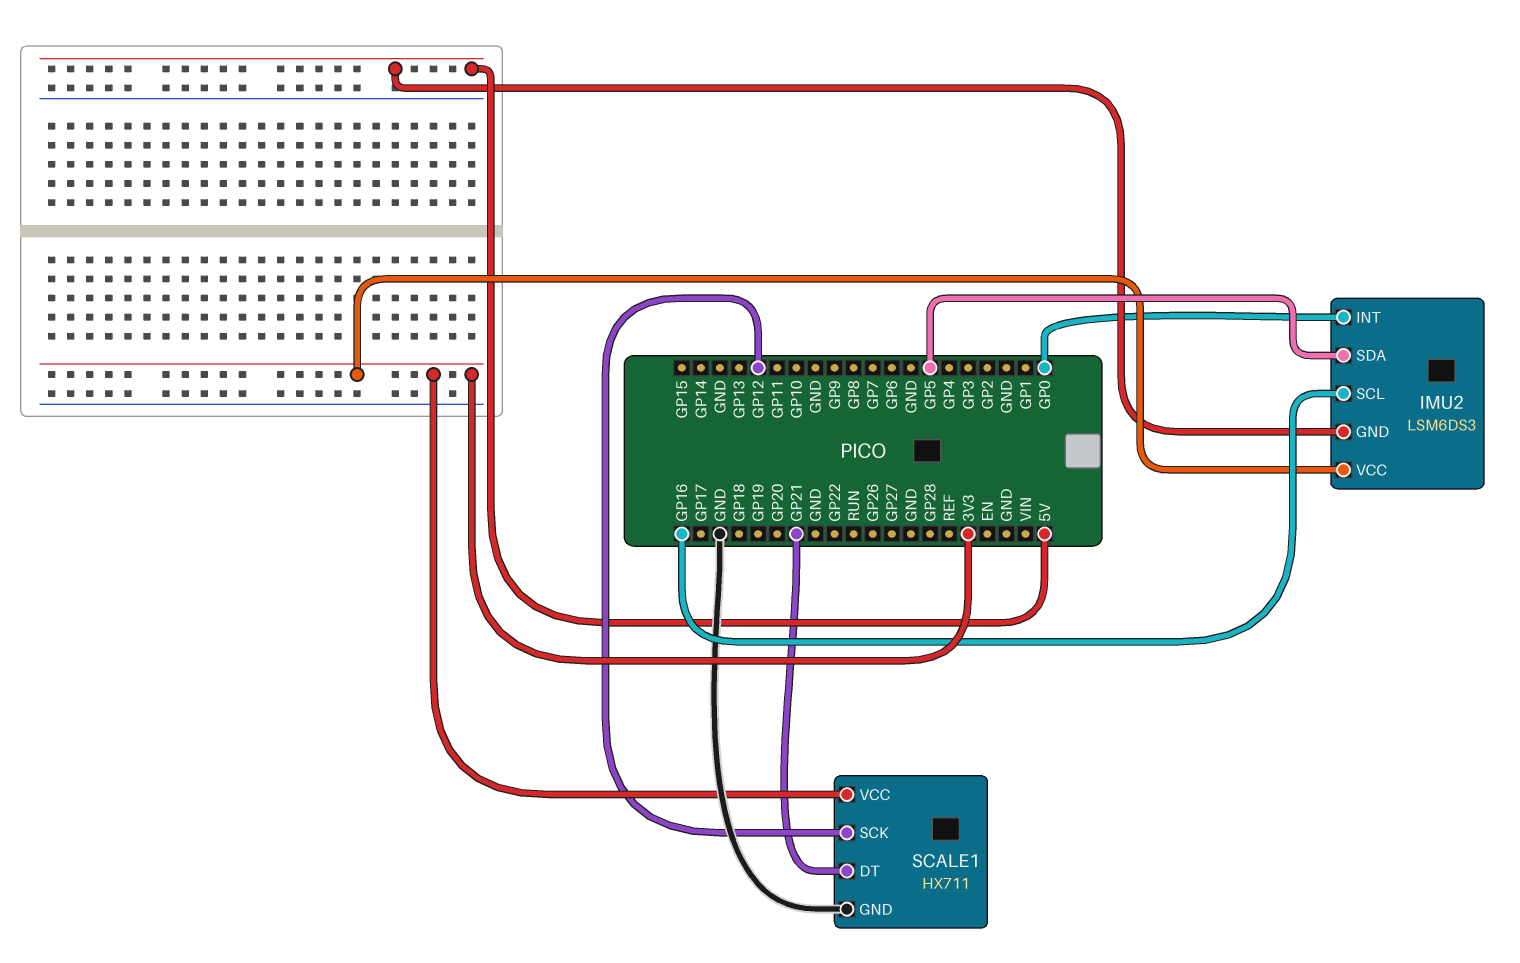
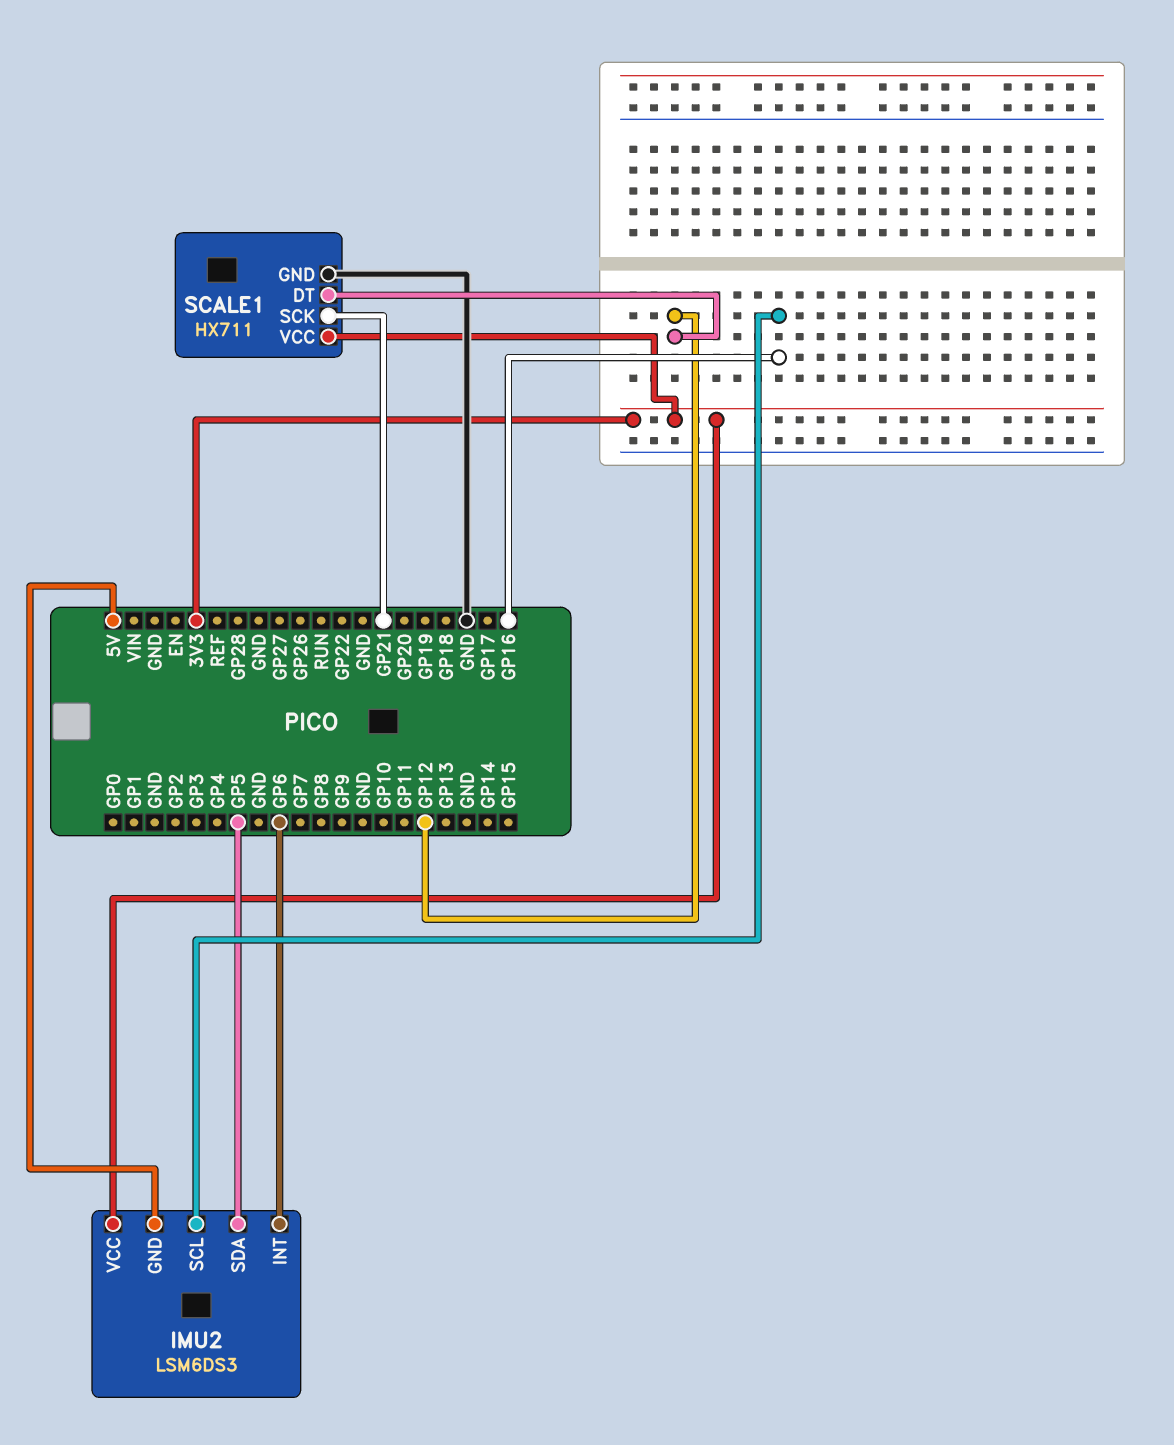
IMU2 pin INT: GP0 -> GP6
SCALE1 pin DT: GP21 -> GP12
SCALE1 pin SCK: GP12 -> GP21

